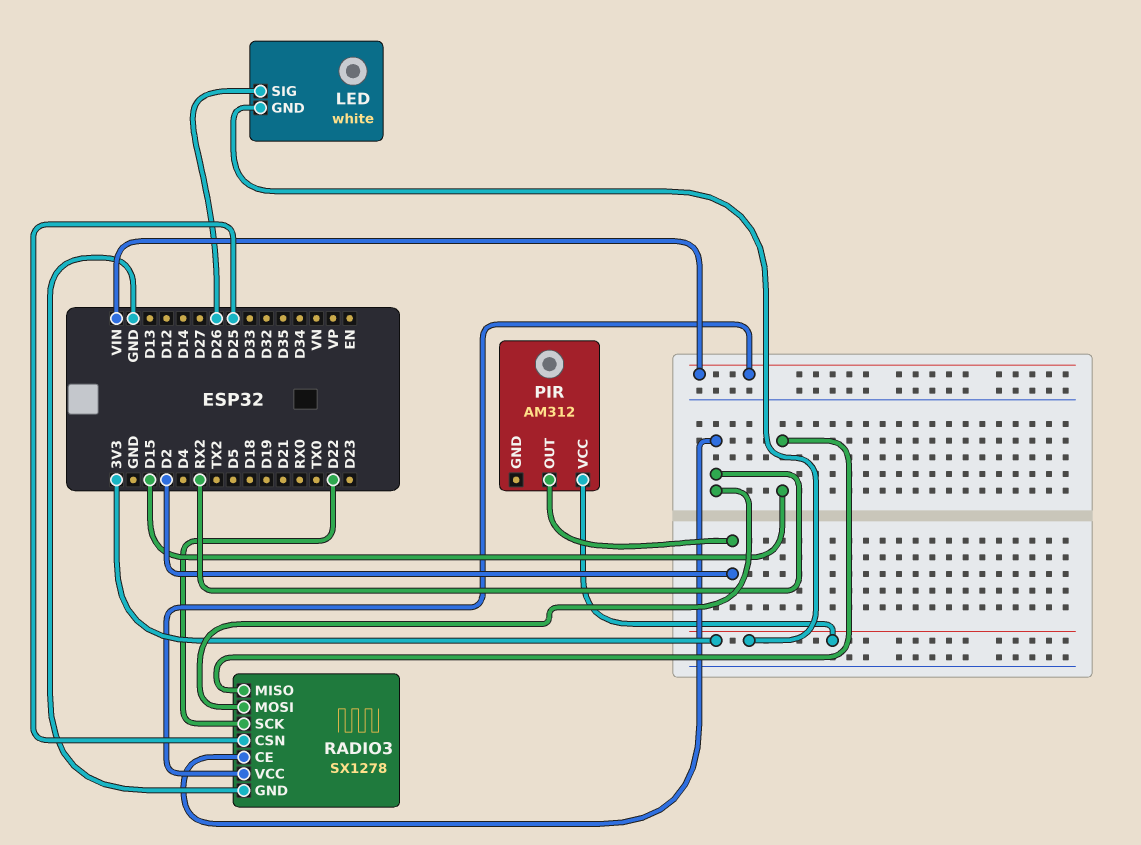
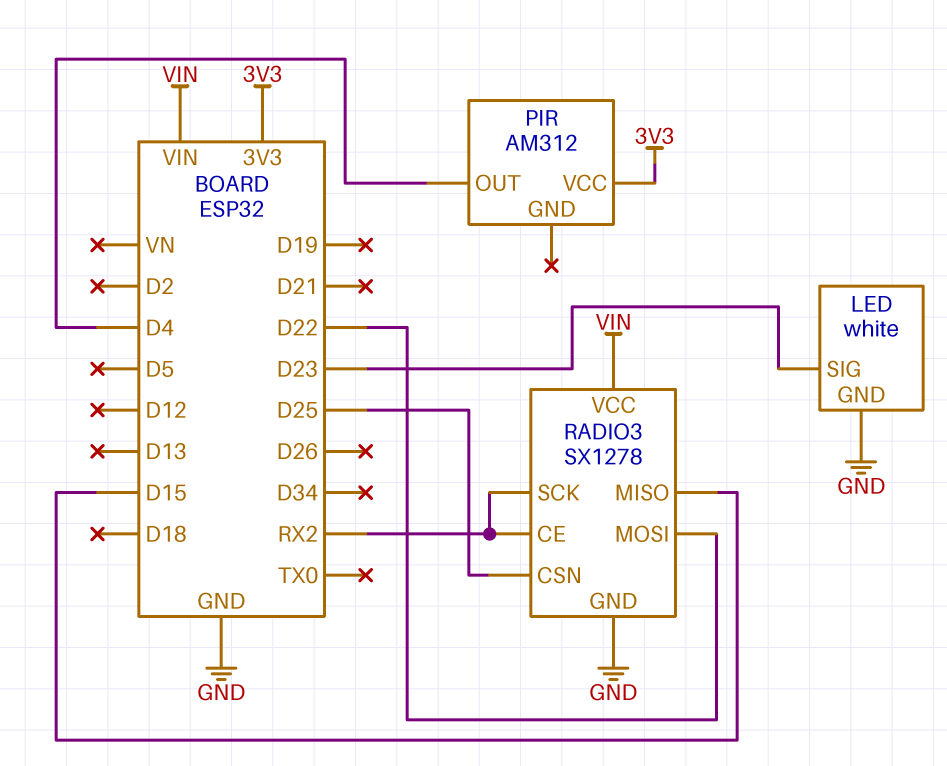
LED pin GND: 3V3 -> GND
LED pin SIG: D26 -> D23
PIR pin OUT: D2 -> D4
RADIO3 pin MOSI: RX2 -> D22
RADIO3 pin SCK: D22 -> RX2

